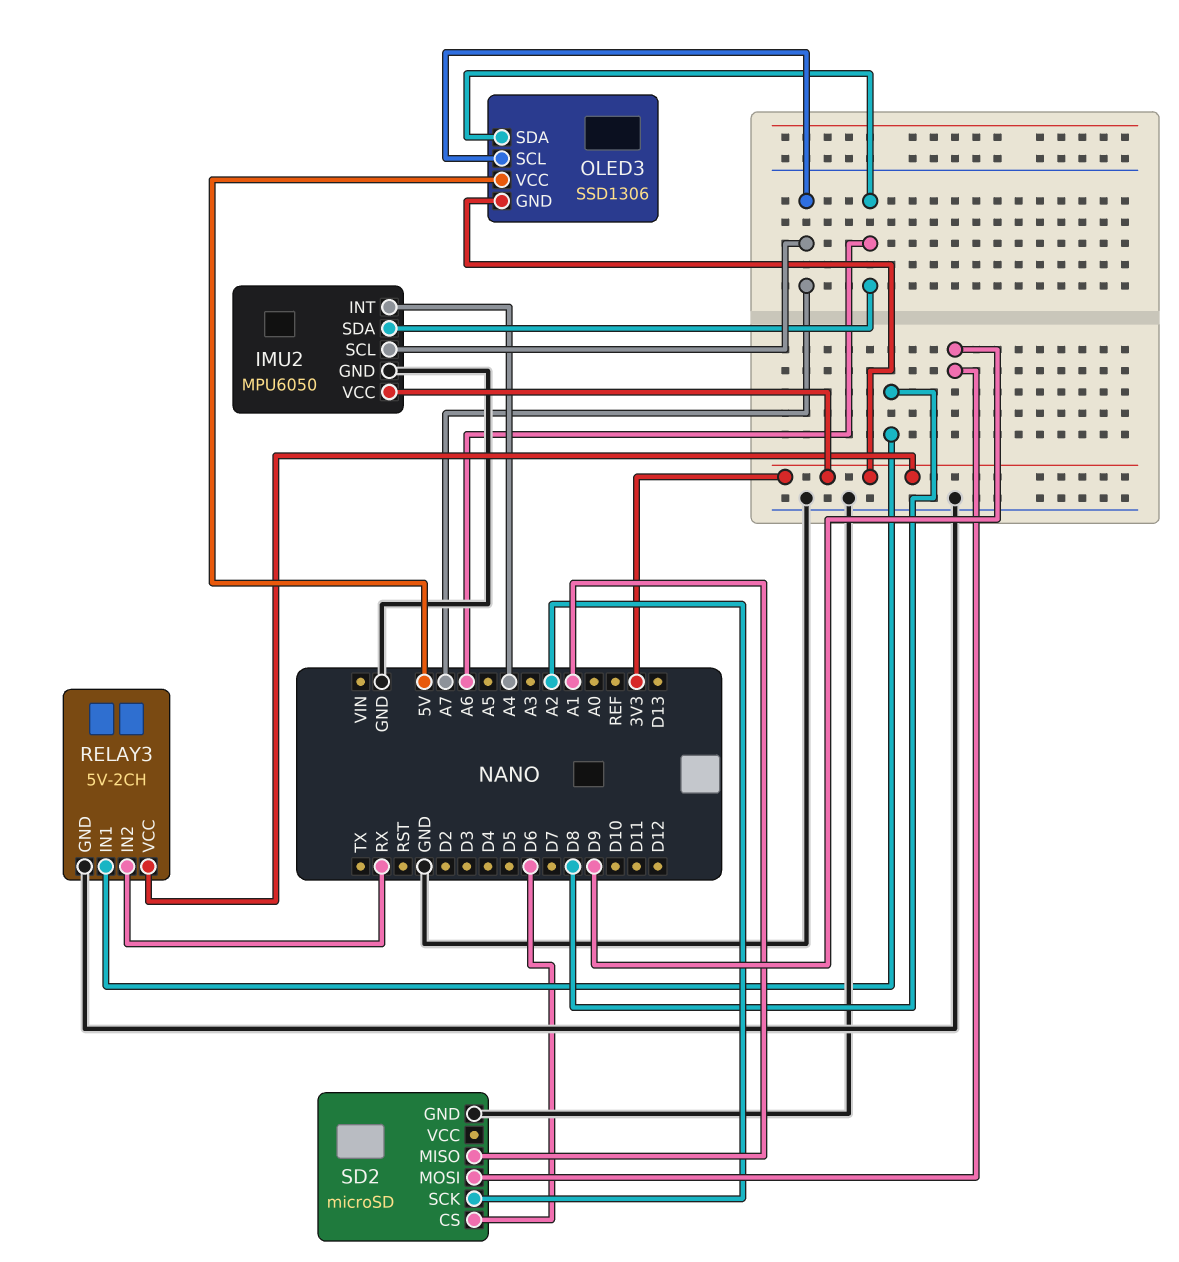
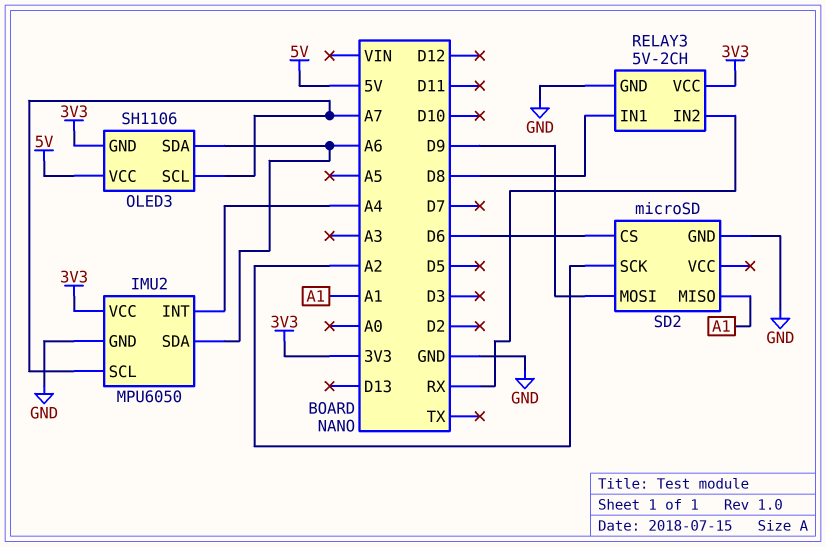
OLED3: SSD1306 -> SH1106

